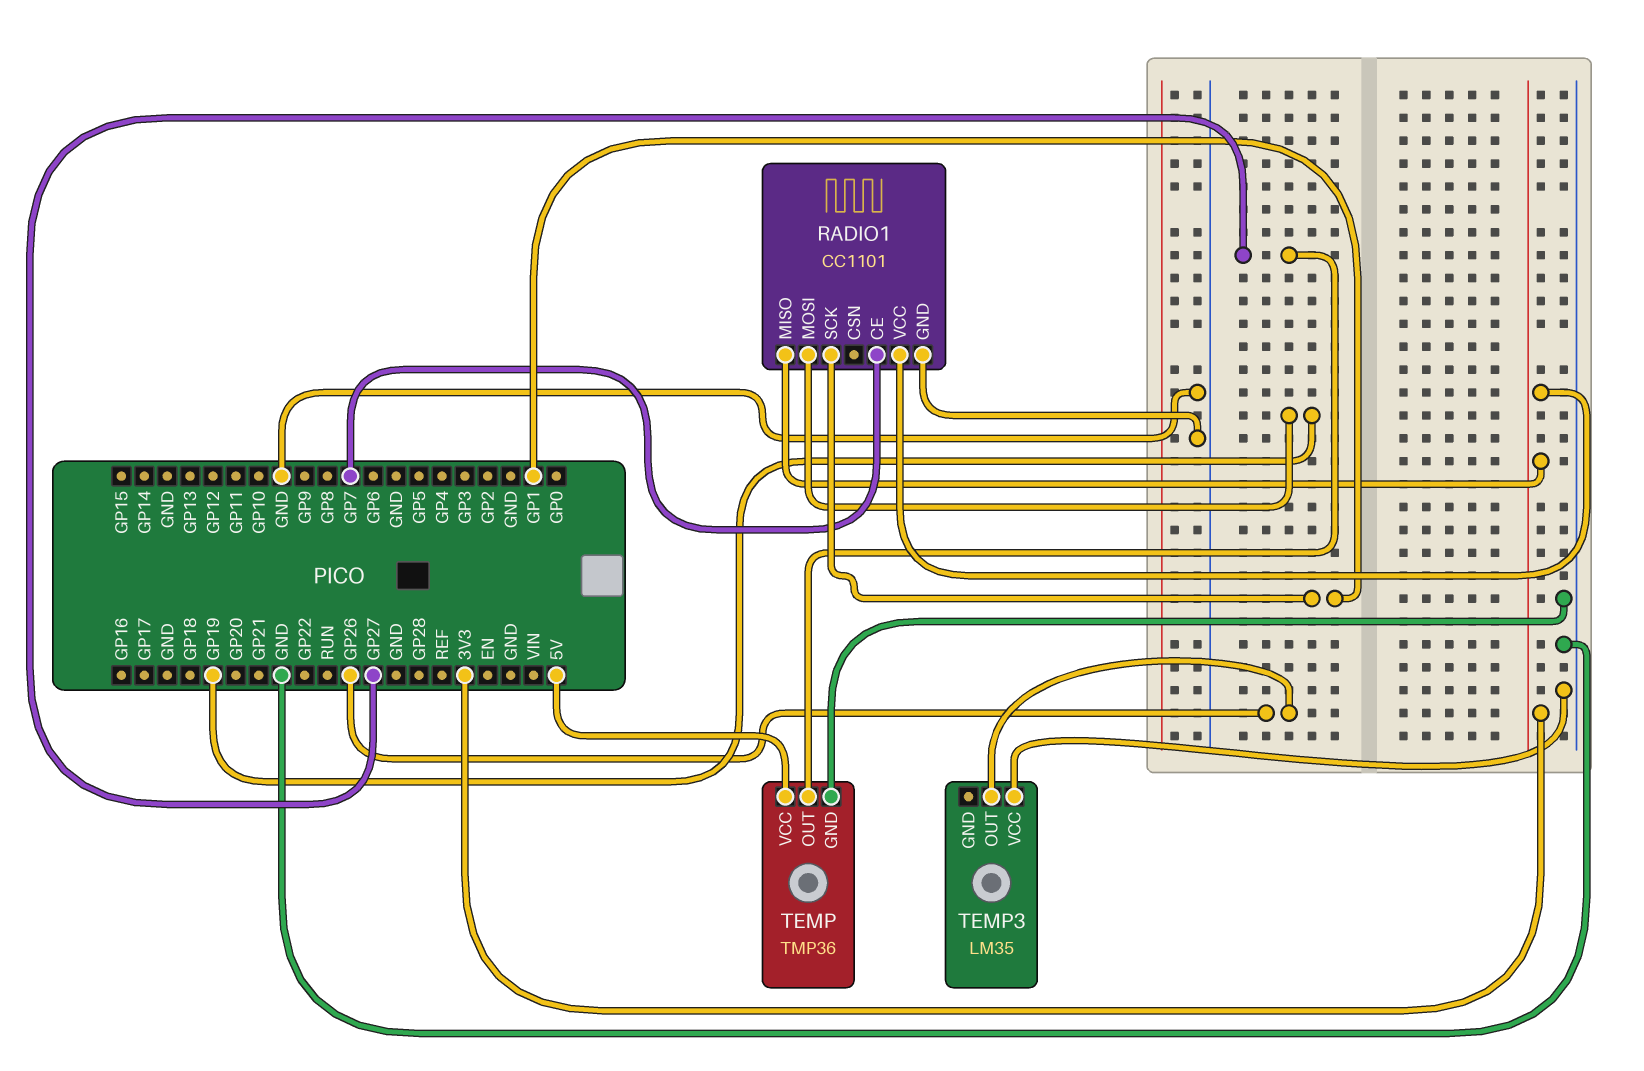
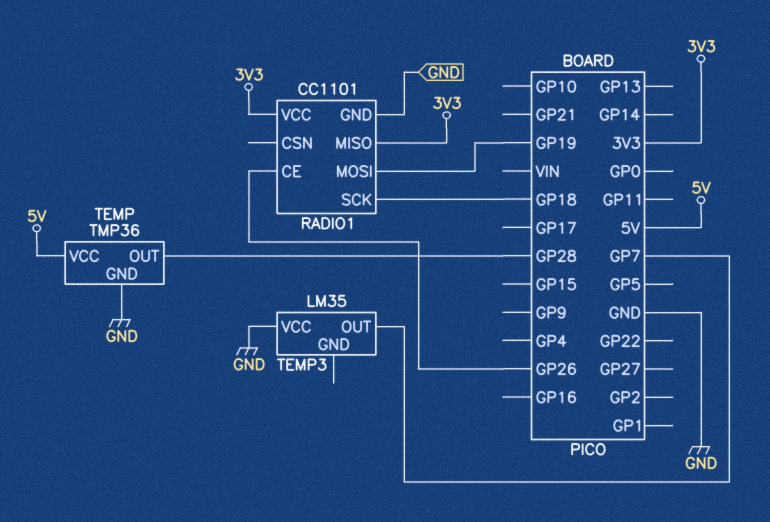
RADIO1 pin CE: GP7 -> GP26
RADIO1 pin SCK: GP1 -> GP18
TEMP pin OUT: GP27 -> GP28
TEMP3 pin OUT: GP26 -> GP7

